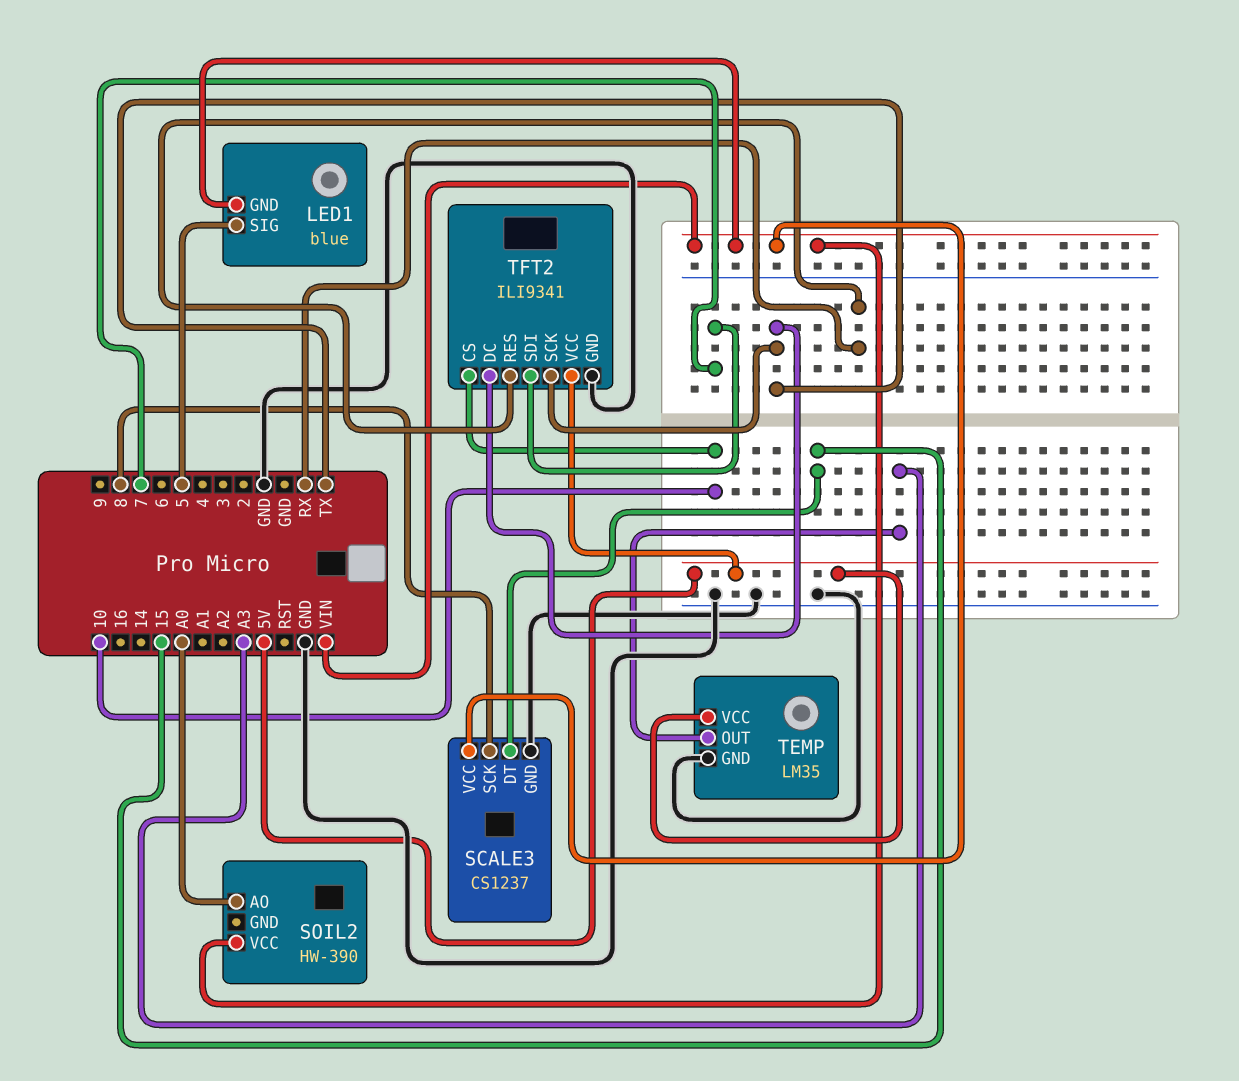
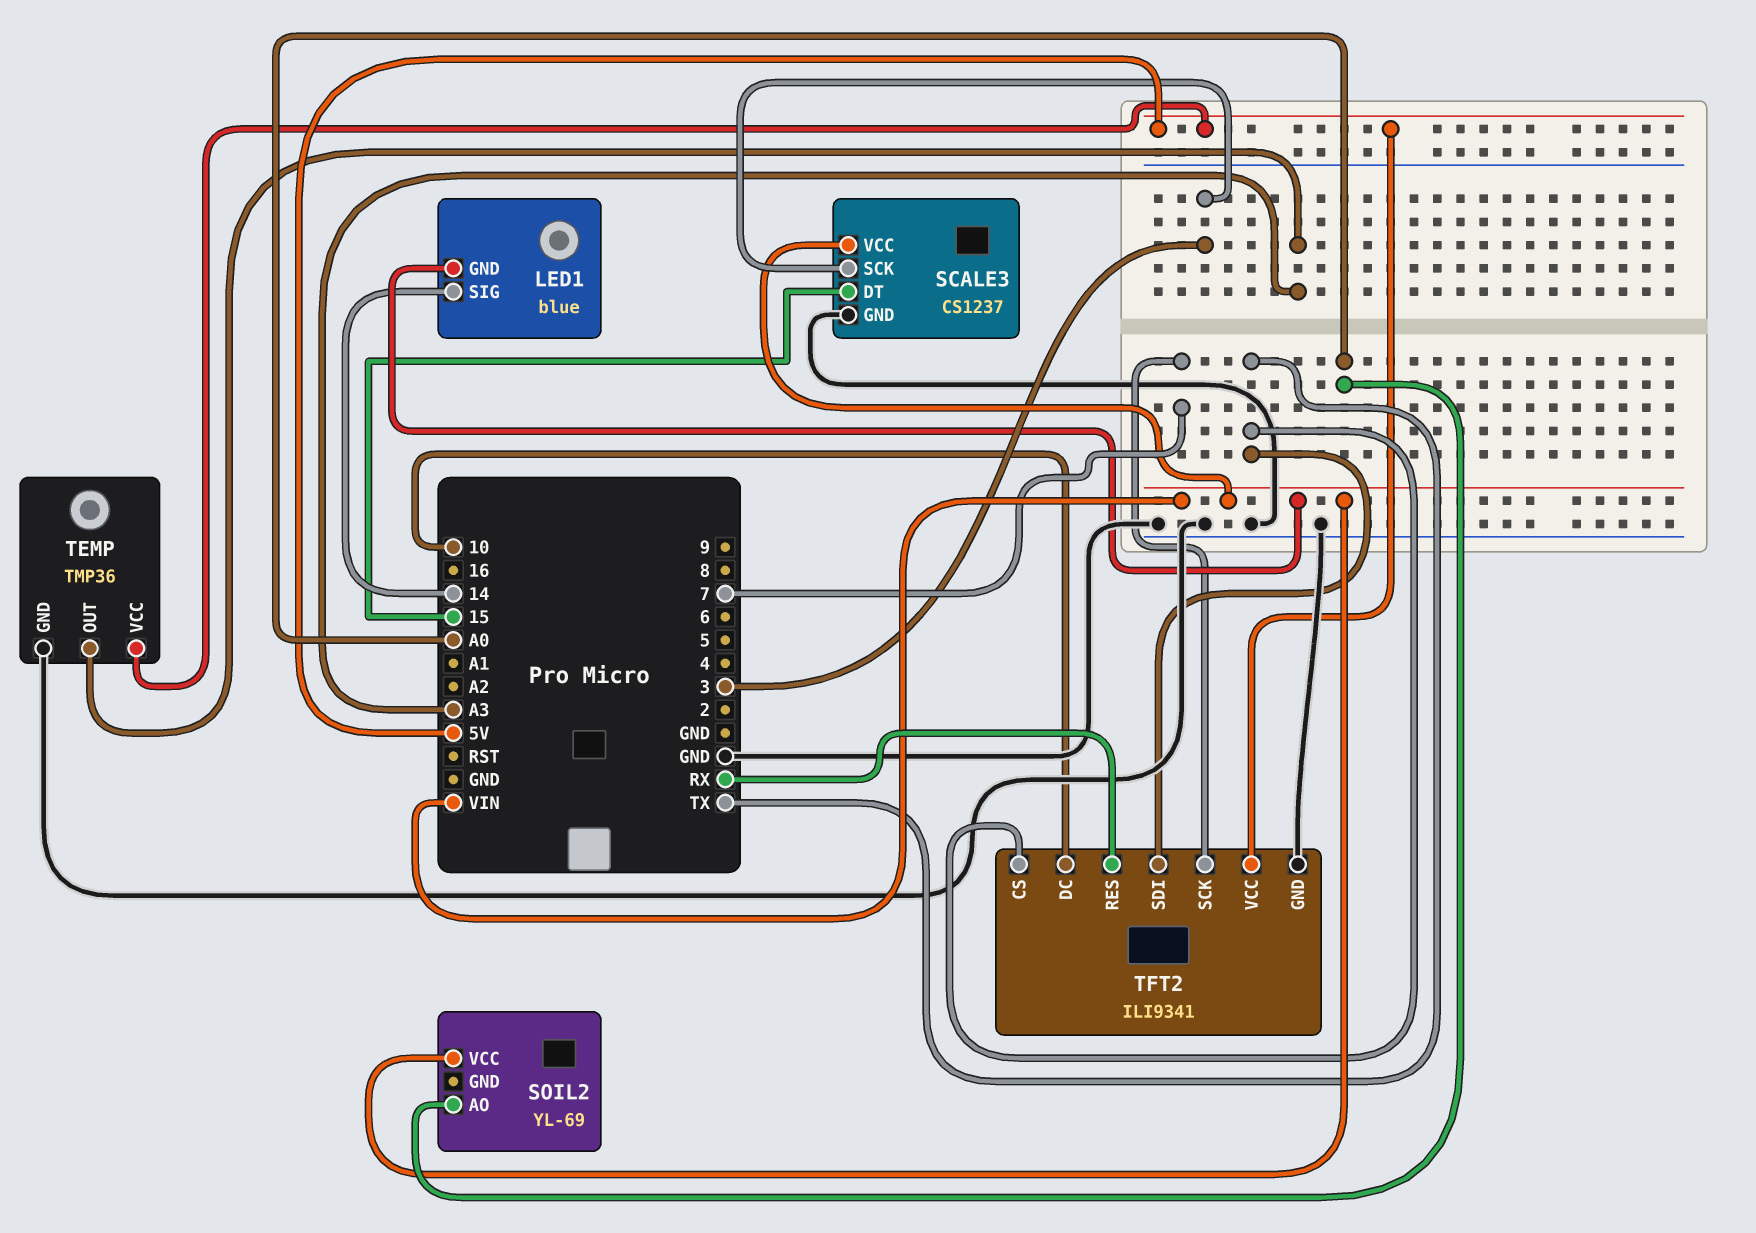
LED1 pin SIG: 5 -> 14
SCALE3 pin SCK: 8 -> 3
SOIL2: HW-390 -> YL-69
TEMP: LM35 -> TMP36
TFT2 pin CS: 10 -> TX
TFT2 pin DC: TX -> 10
TFT2 pin SCK: TX -> 7
TFT2 pin SDI: 7 -> TX

